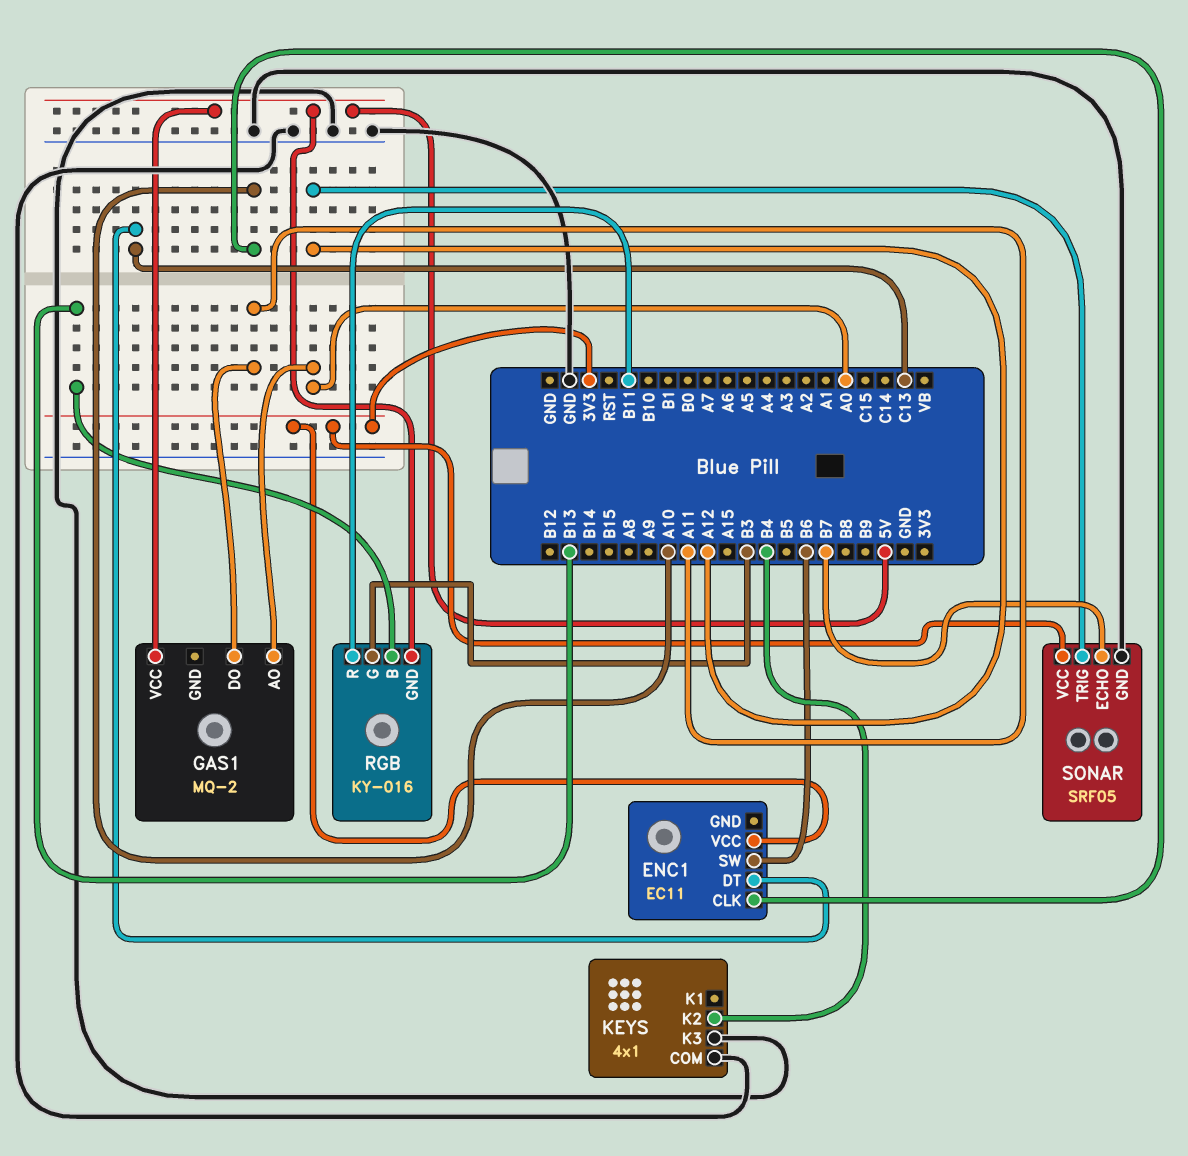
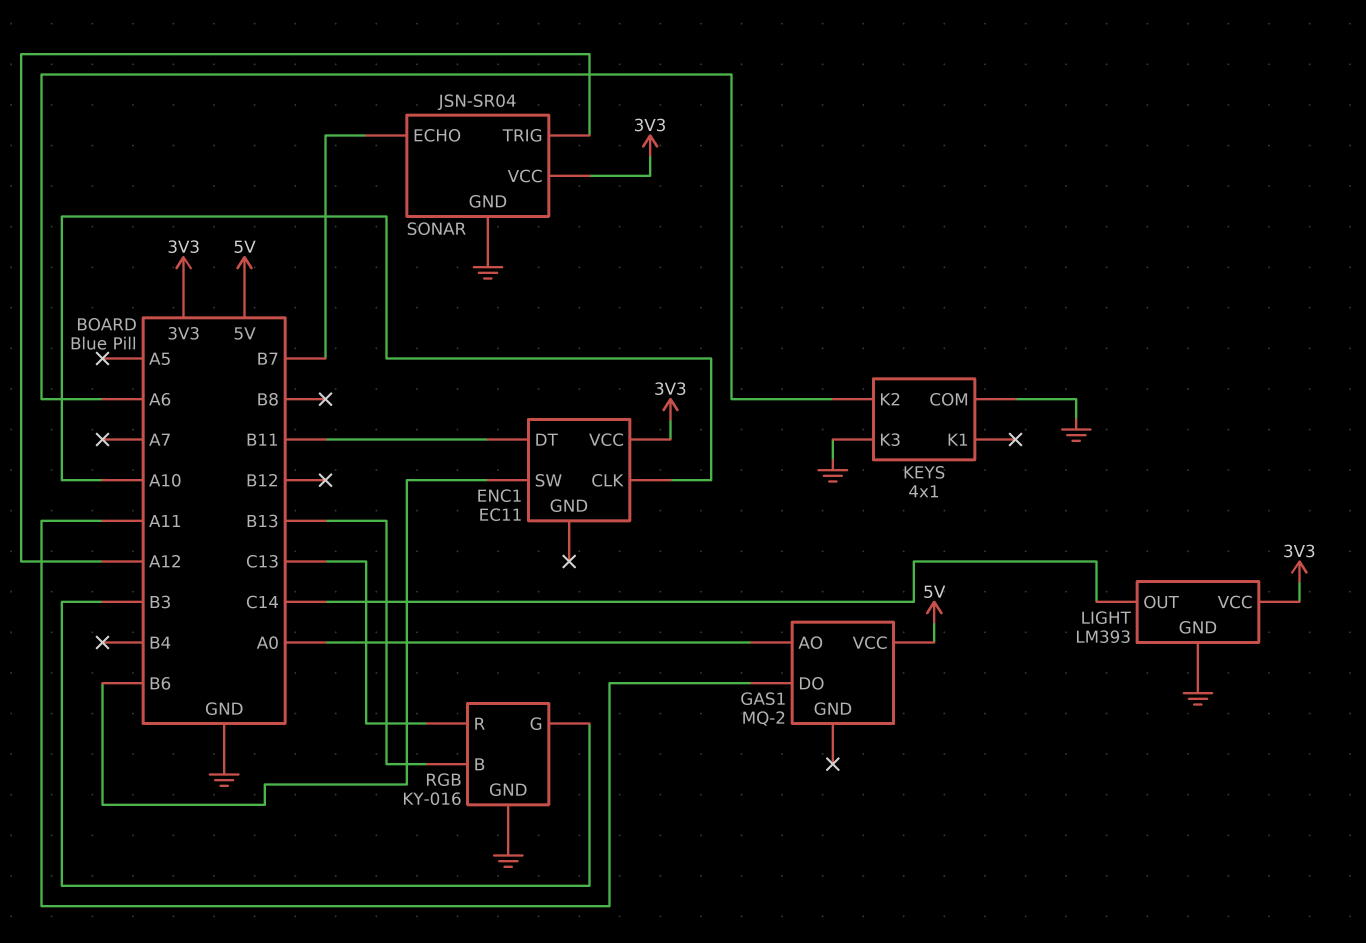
ENC1 pin DT: C13 -> B11
KEYS pin K2: B4 -> A6
LIGHT: none -> LM393
LIGHT pin GND: none -> GND
LIGHT pin OUT: none -> C14
LIGHT pin VCC: none -> 3V3
RGB pin GND: 5V -> GND
RGB pin R: B11 -> C13
SONAR: SRF05 -> JSN-SR04

